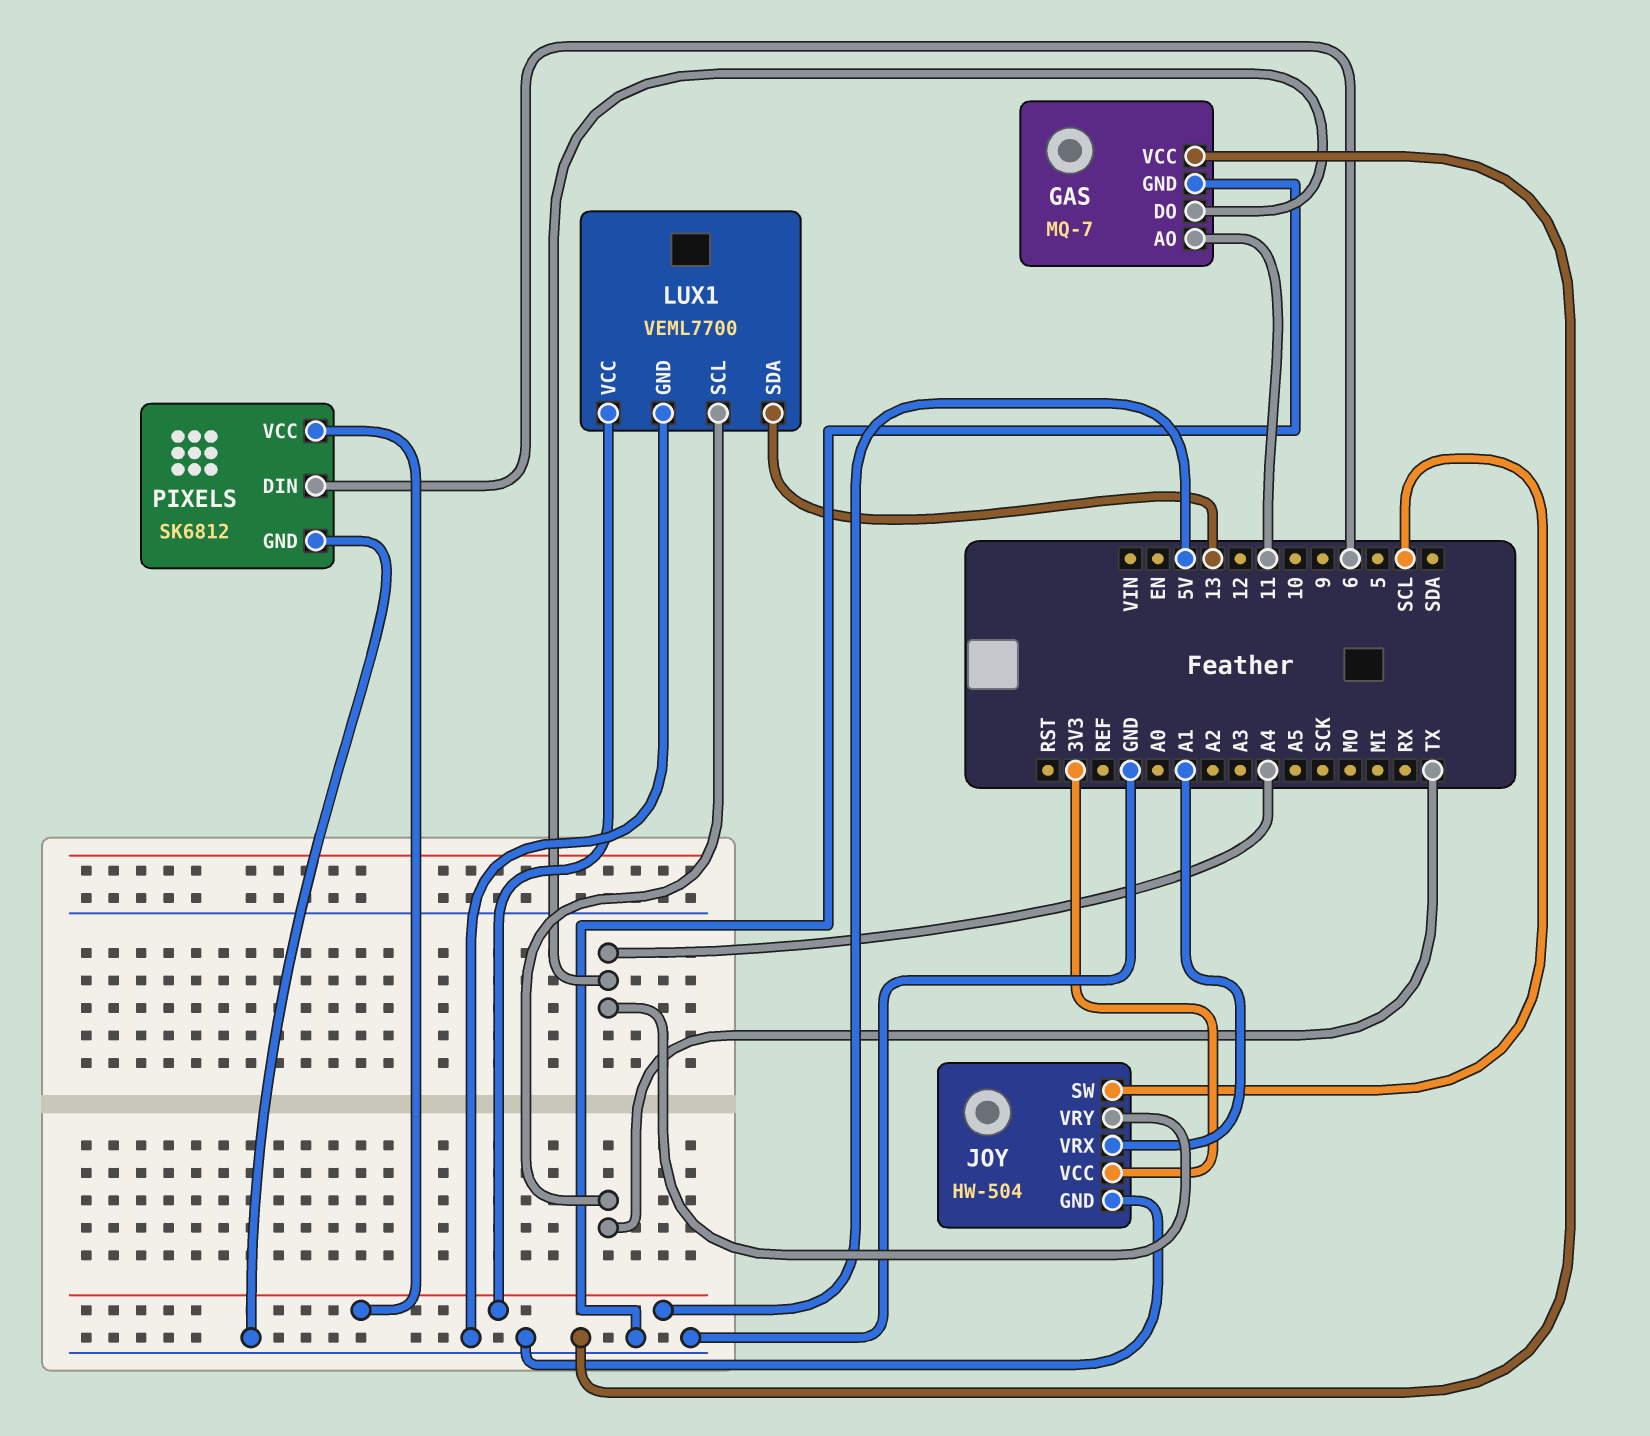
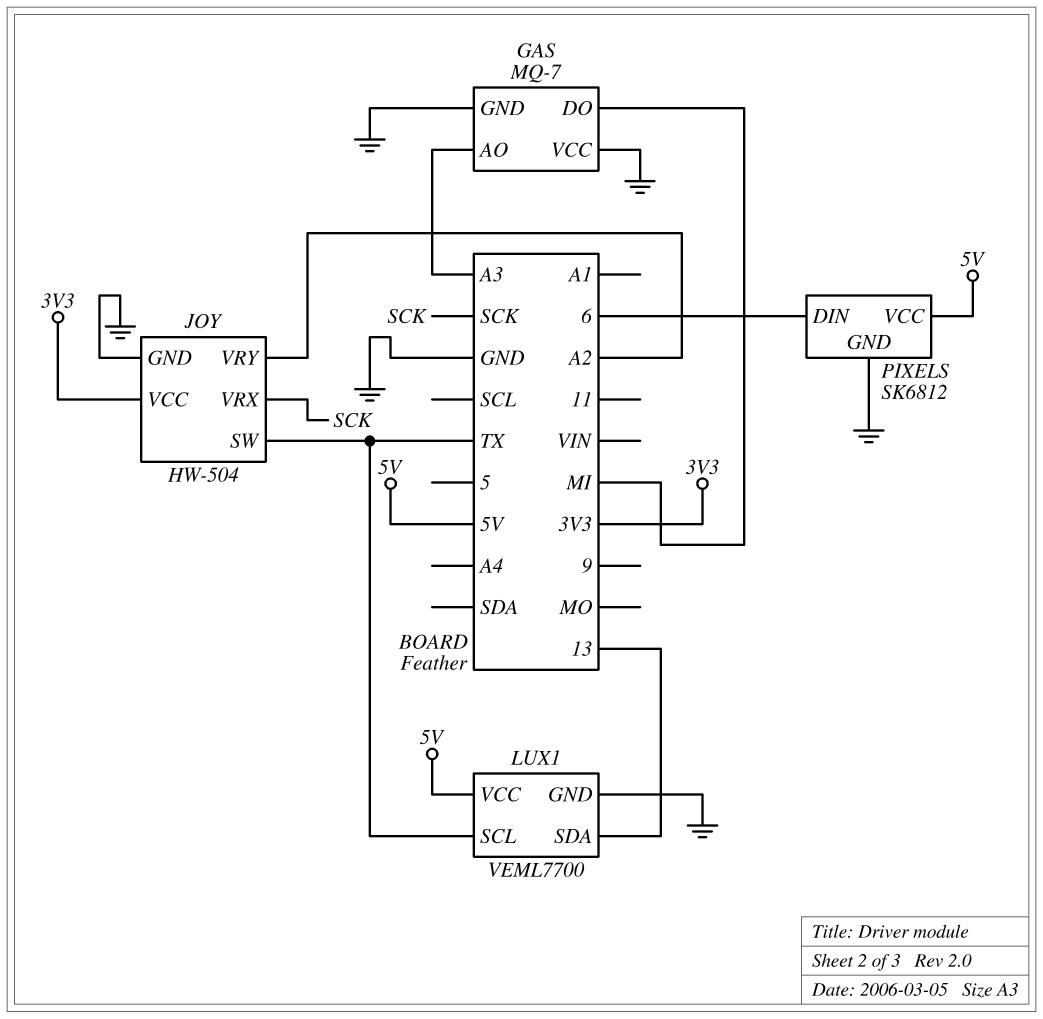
GAS pin AO: 11 -> A3
GAS pin DO: A4 -> MI
JOY pin SW: SCL -> TX
JOY pin VRX: A1 -> SCK
JOY pin VRY: A4 -> A2

